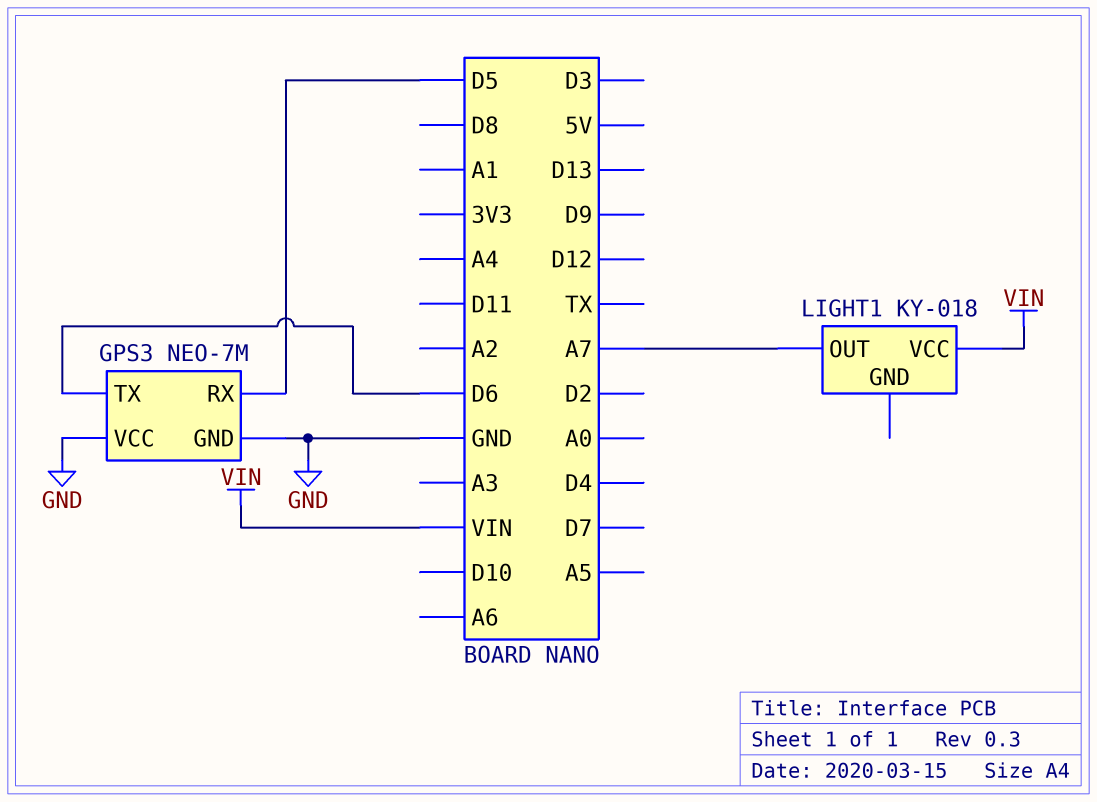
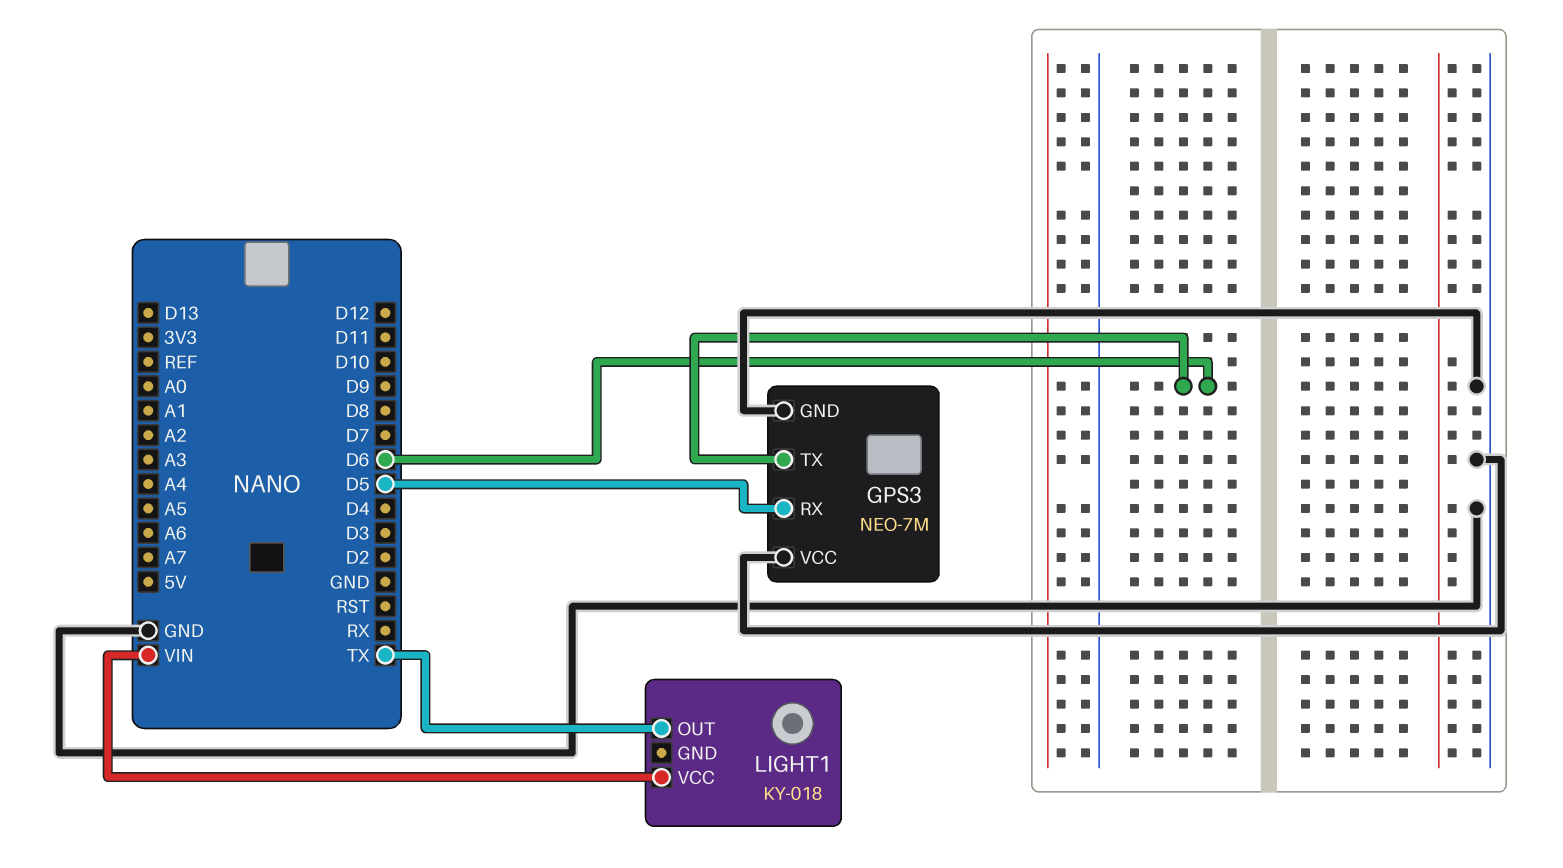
LIGHT1 pin OUT: A7 -> TX

